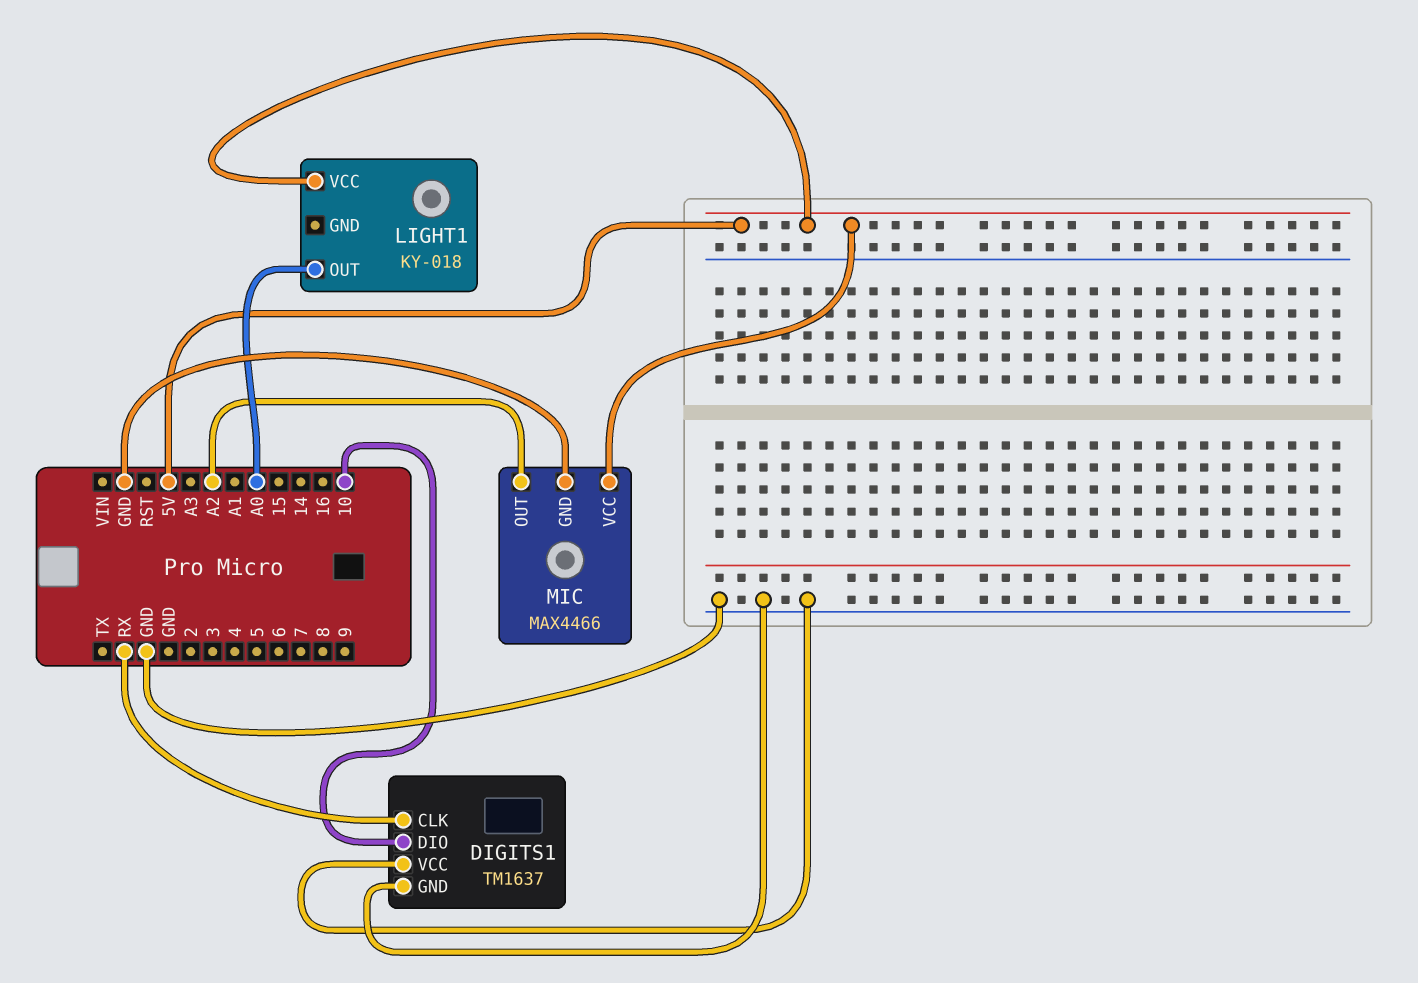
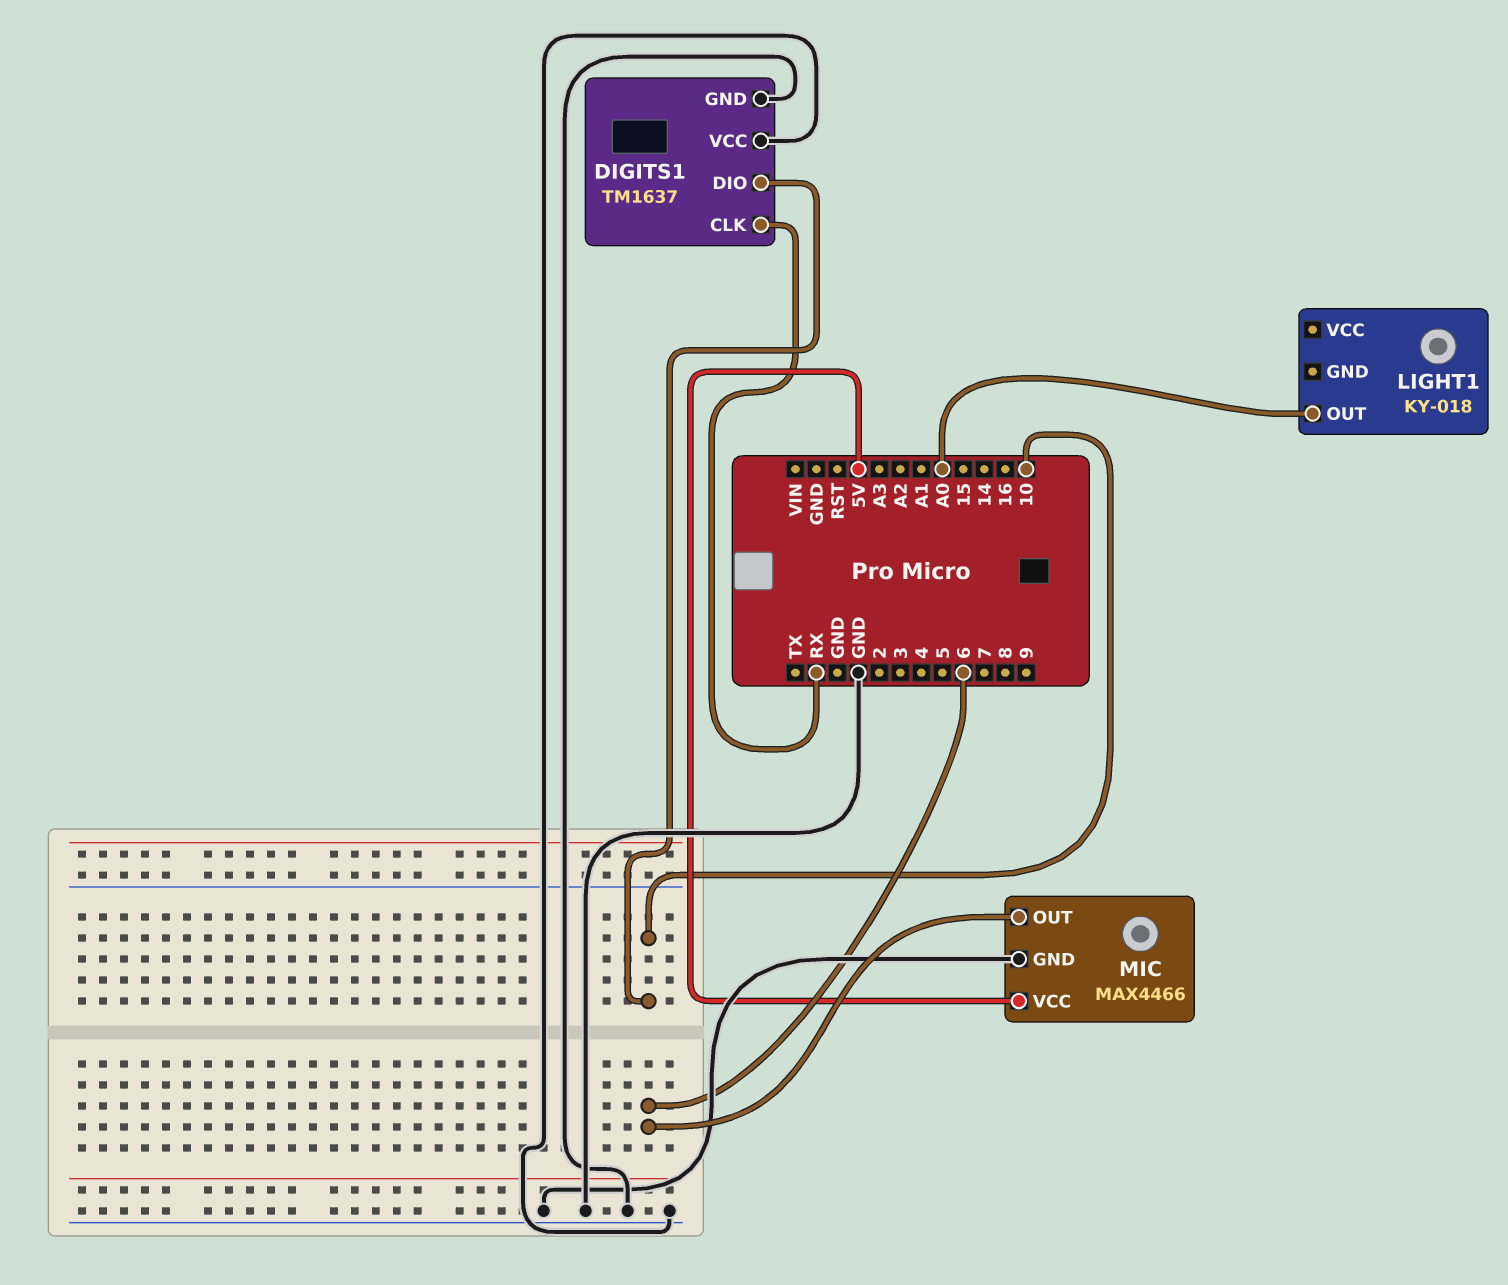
LIGHT1 pin VCC: 5V -> none
MIC pin OUT: A2 -> 6

